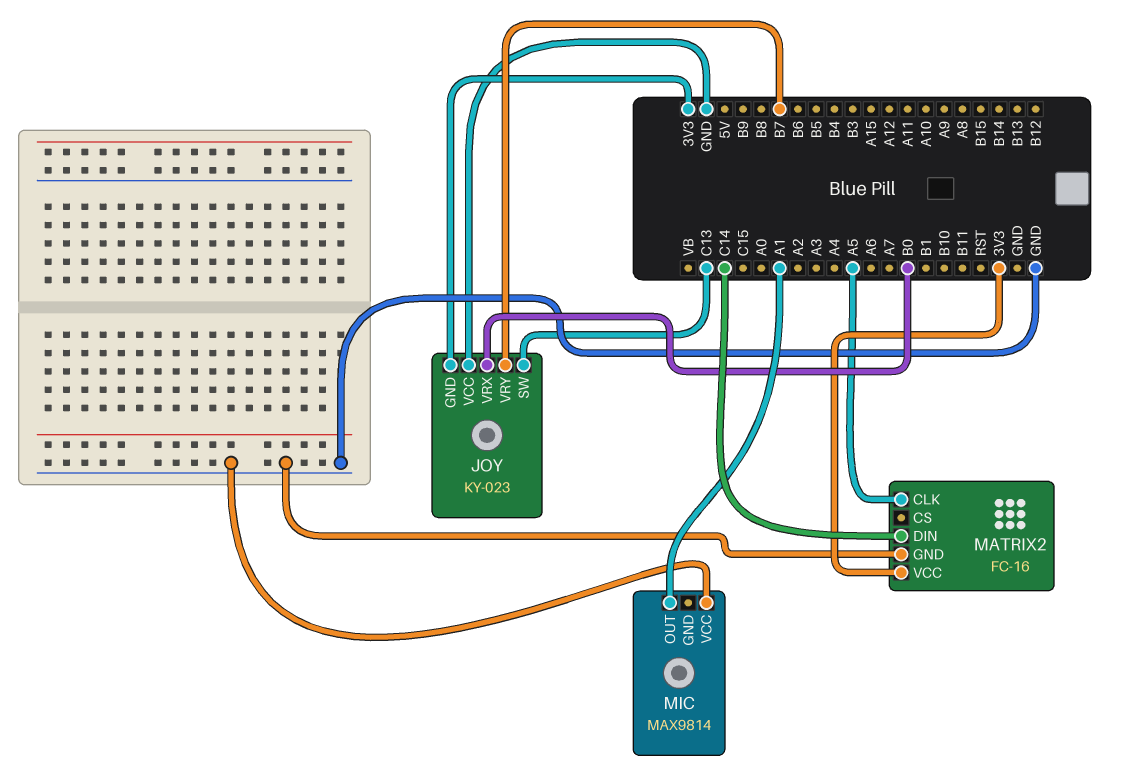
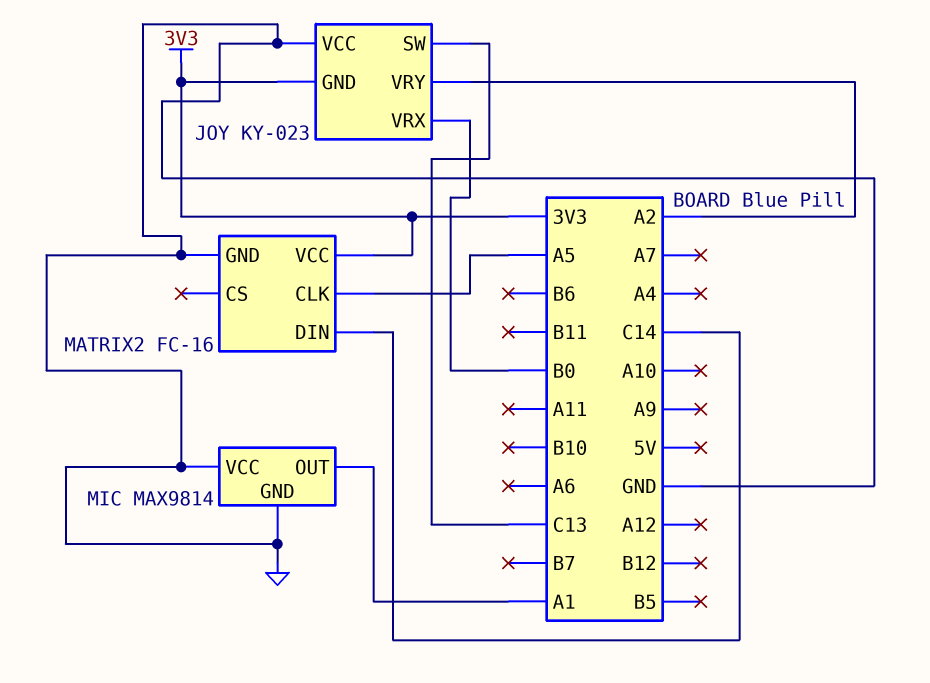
JOY pin VRY: B7 -> A2
MIC pin GND: none -> GND

